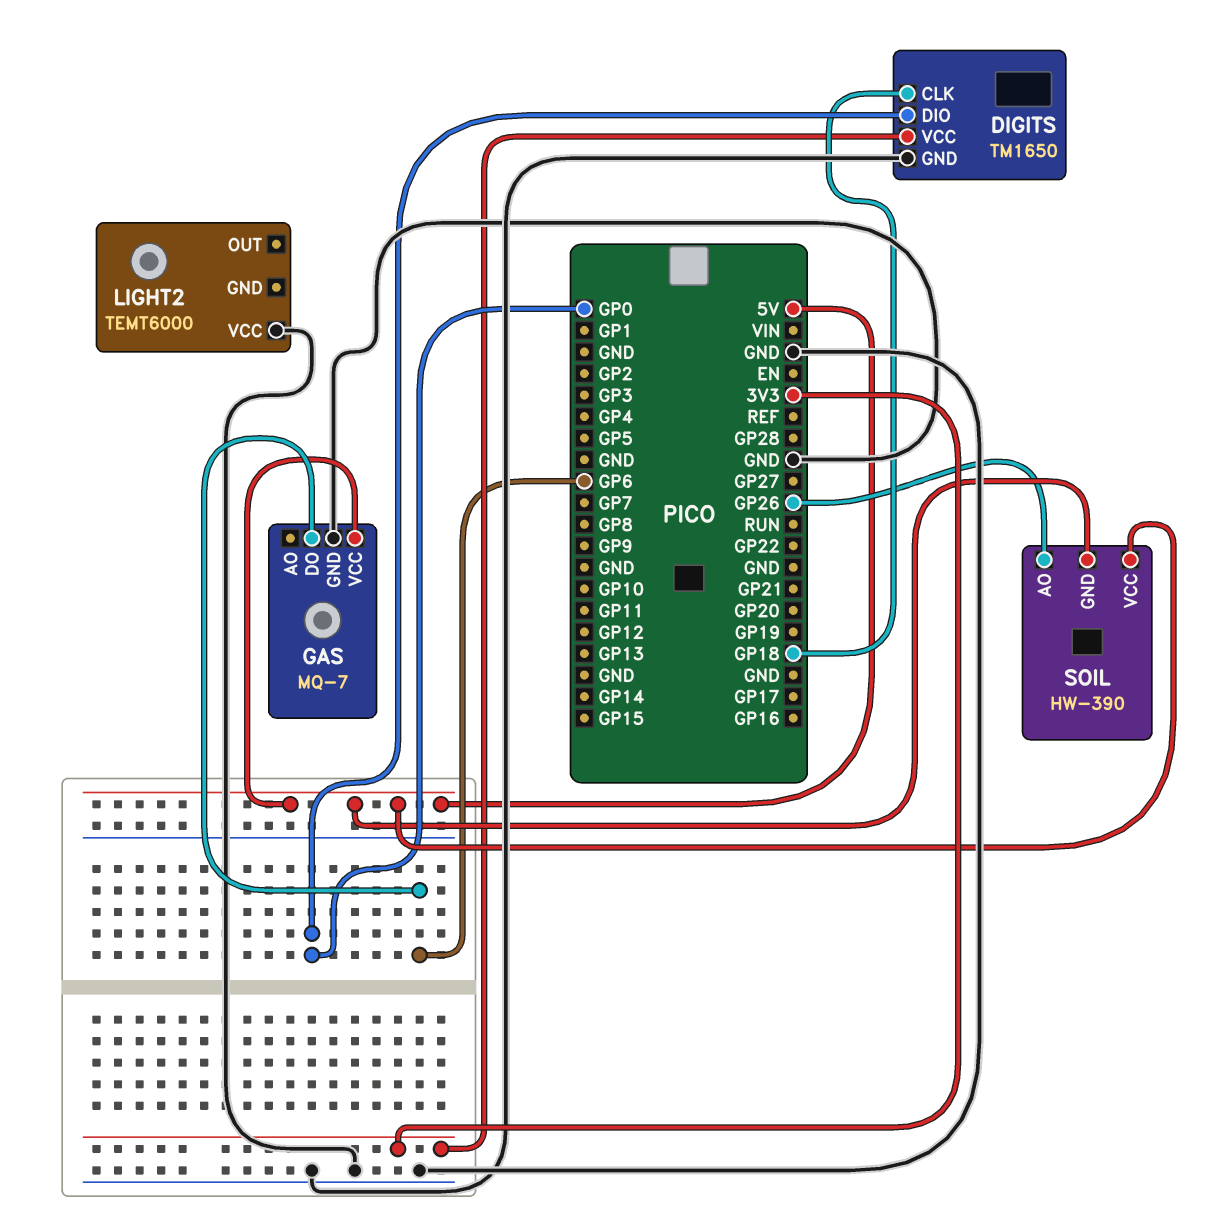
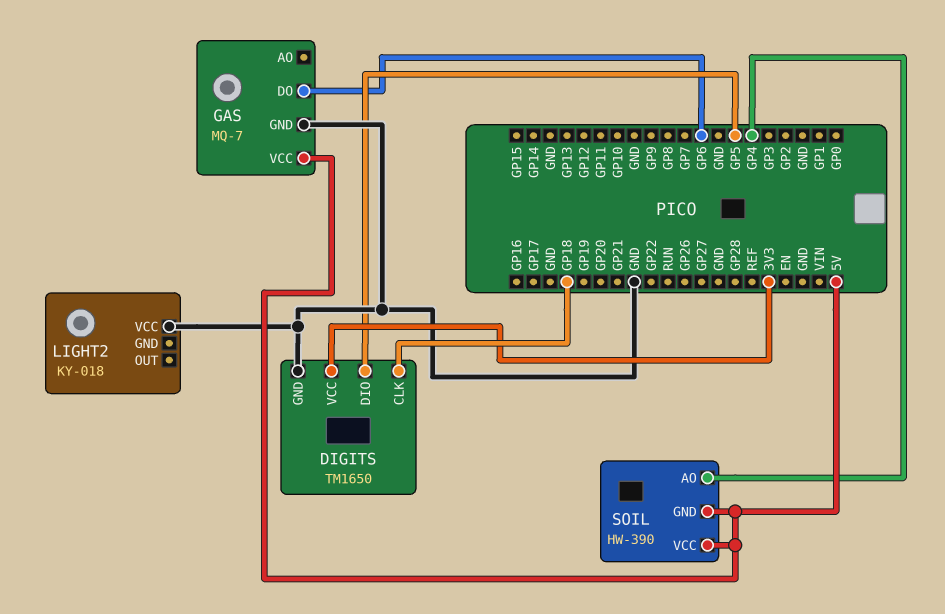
DIGITS pin DIO: GP0 -> GP5
LIGHT2: TEMT6000 -> KY-018
SOIL pin AO: GP26 -> GP4

